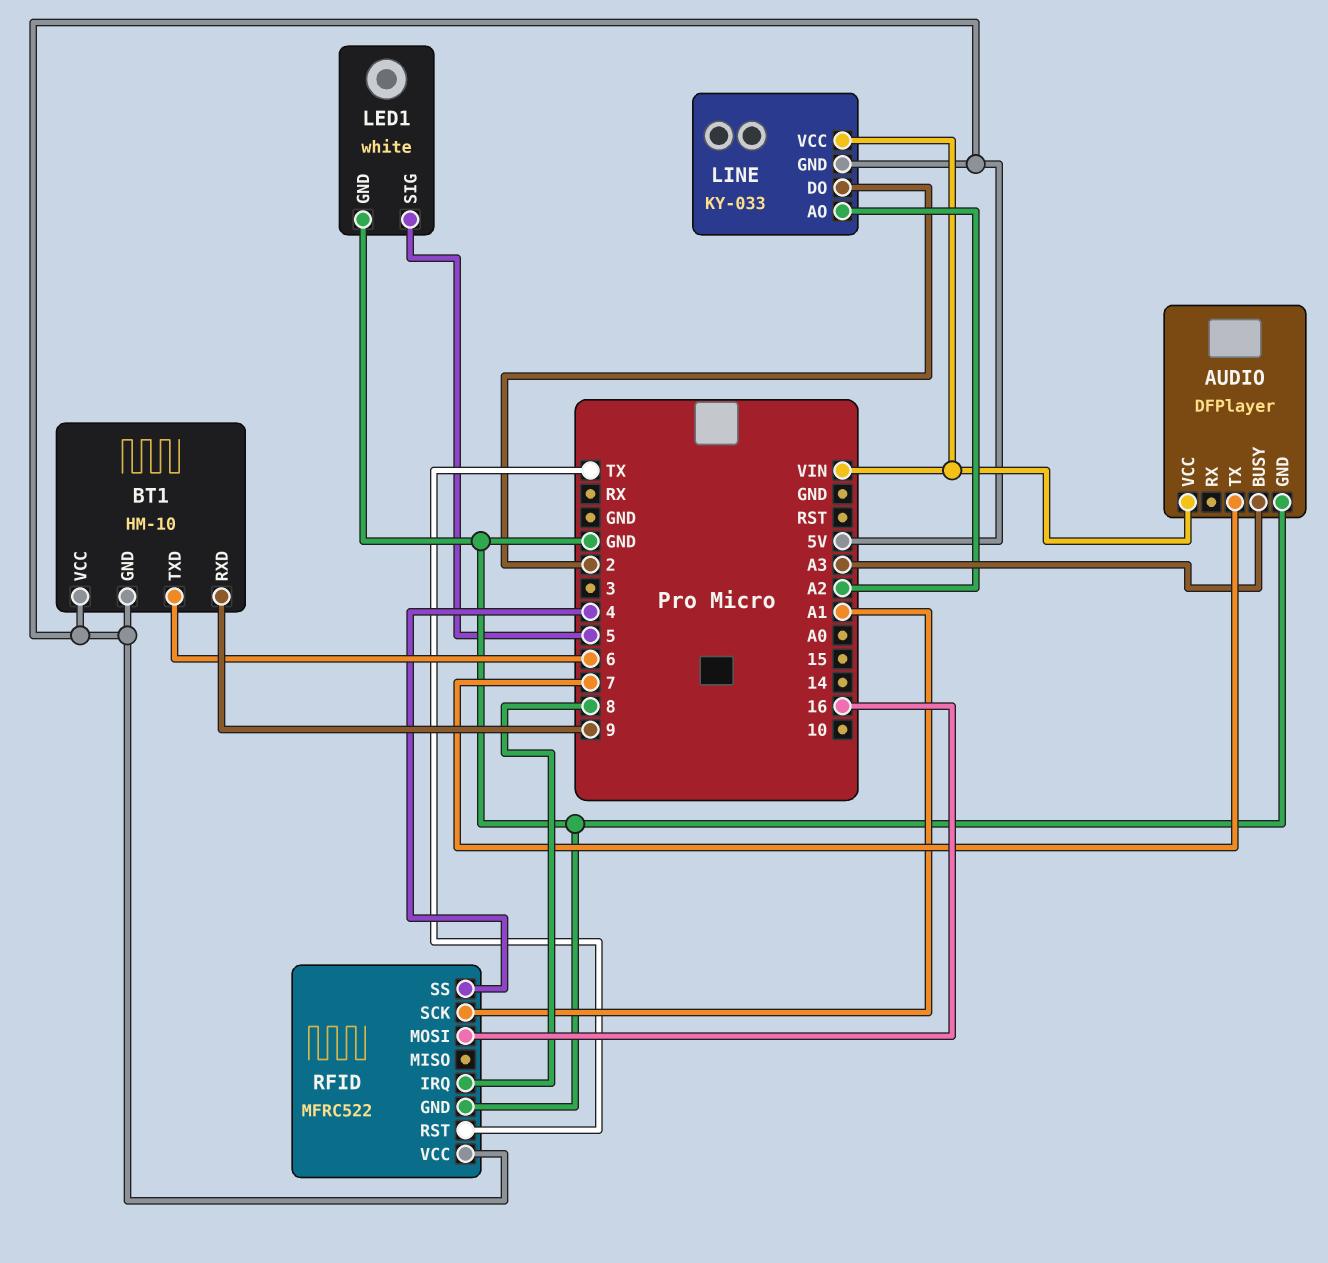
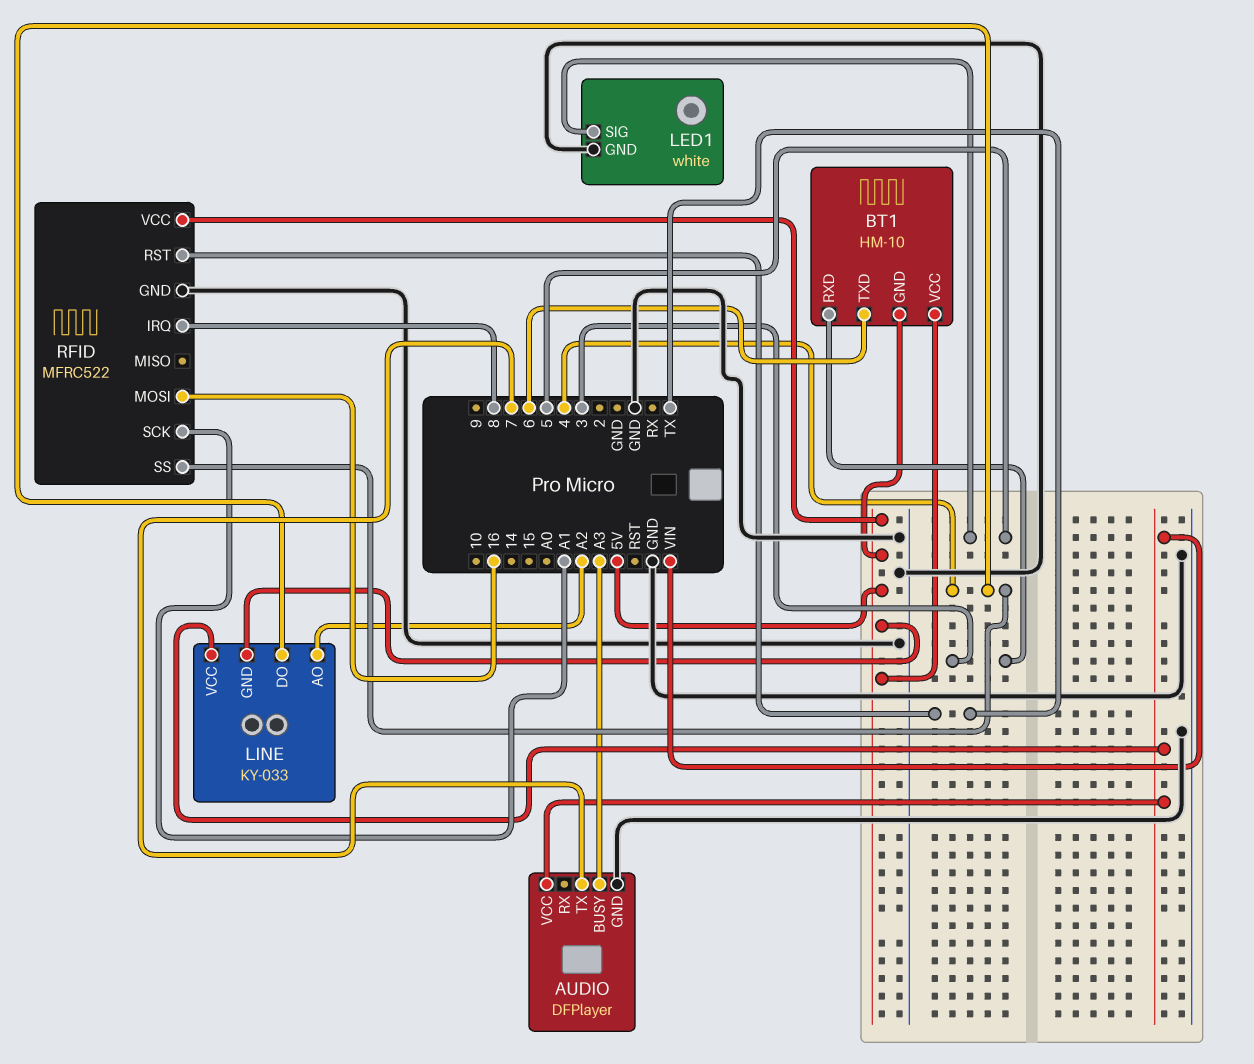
BT1 pin RXD: 9 -> 3
LINE pin DO: 2 -> 4

